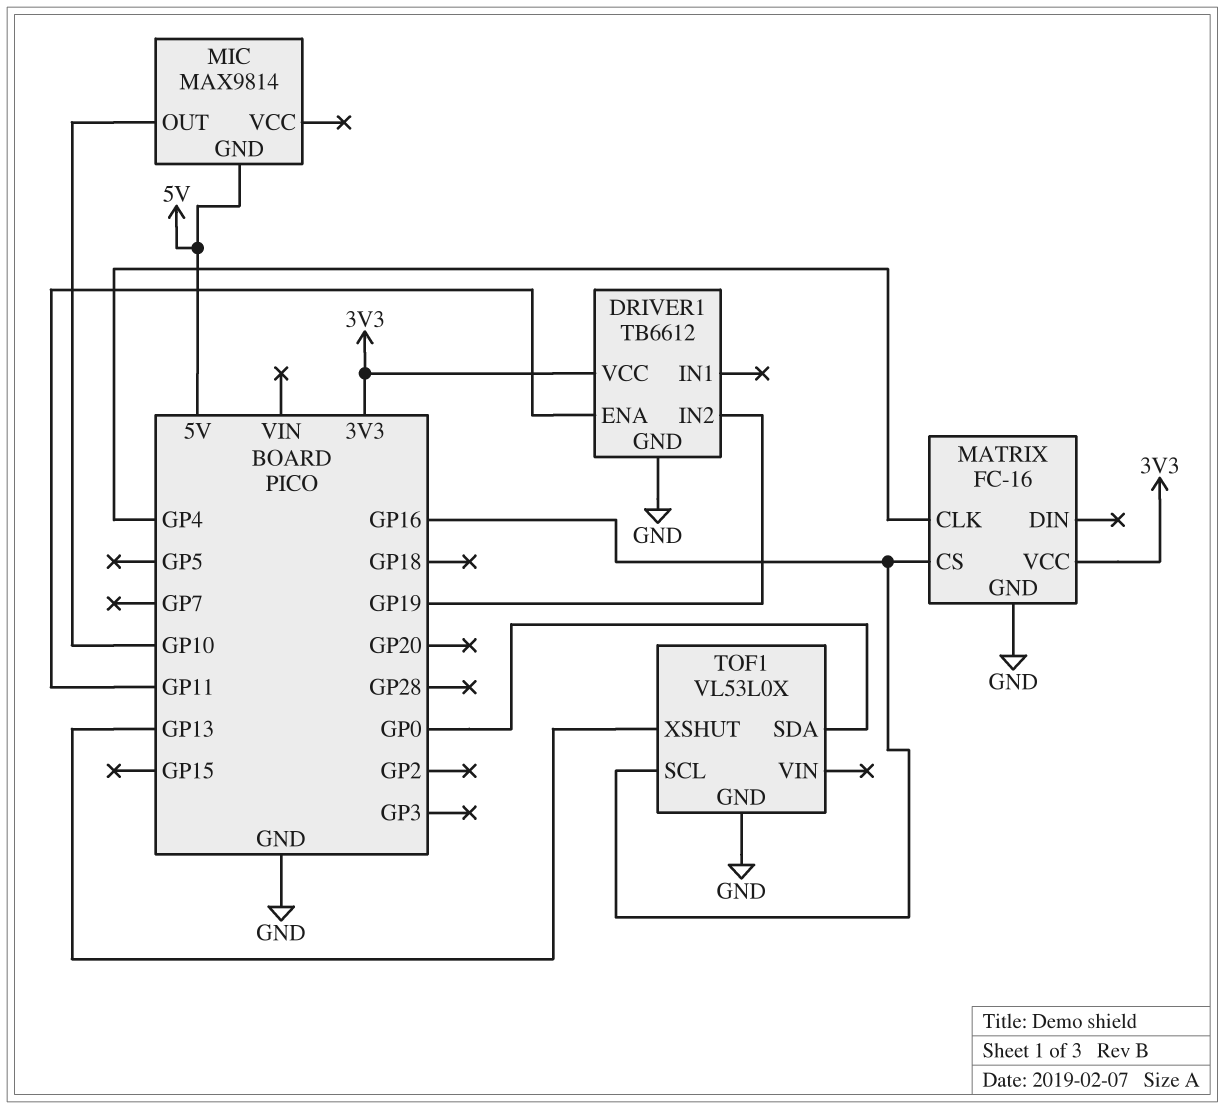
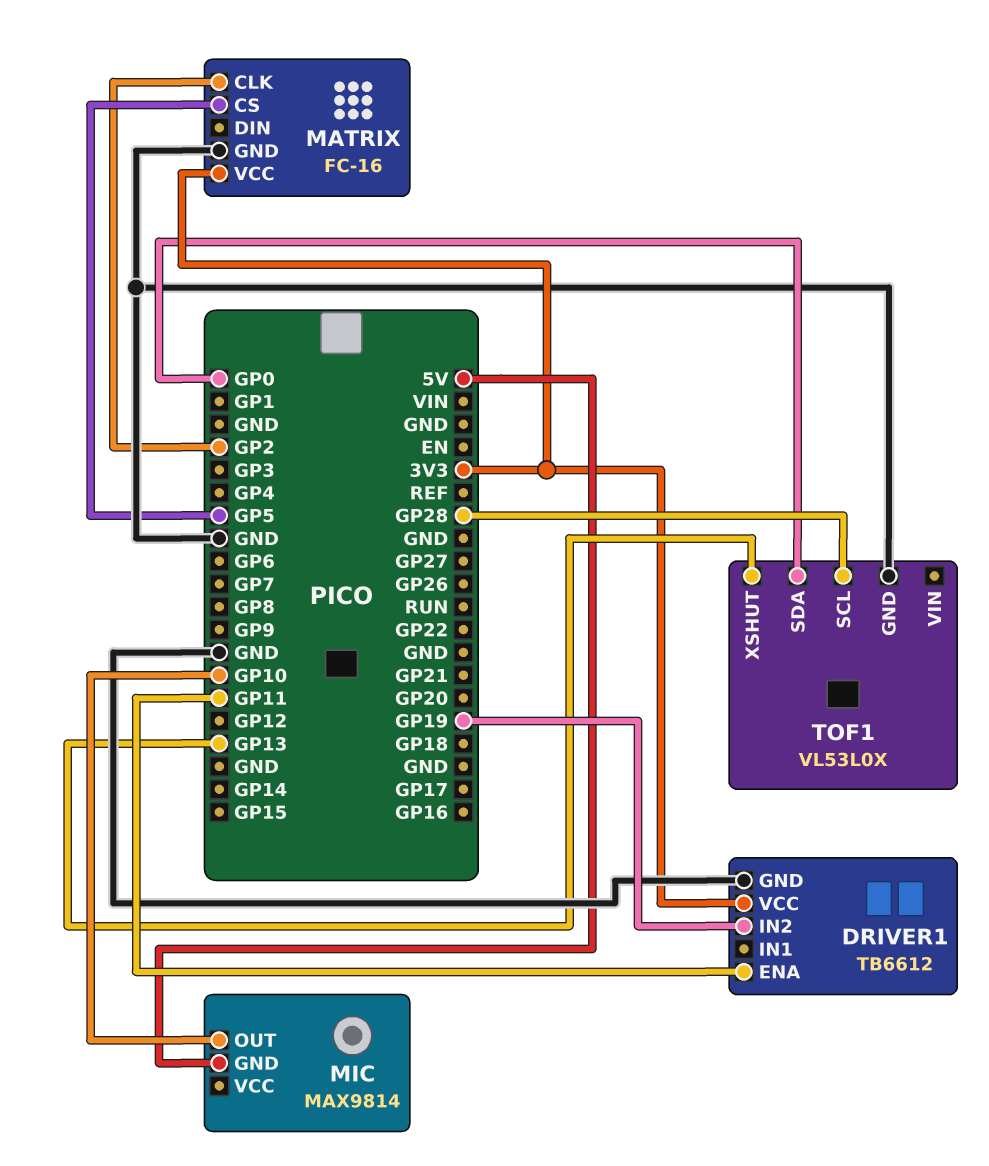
MATRIX pin CLK: GP4 -> GP2
MATRIX pin CS: GP16 -> GP5
TOF1 pin SCL: GP16 -> GP28

